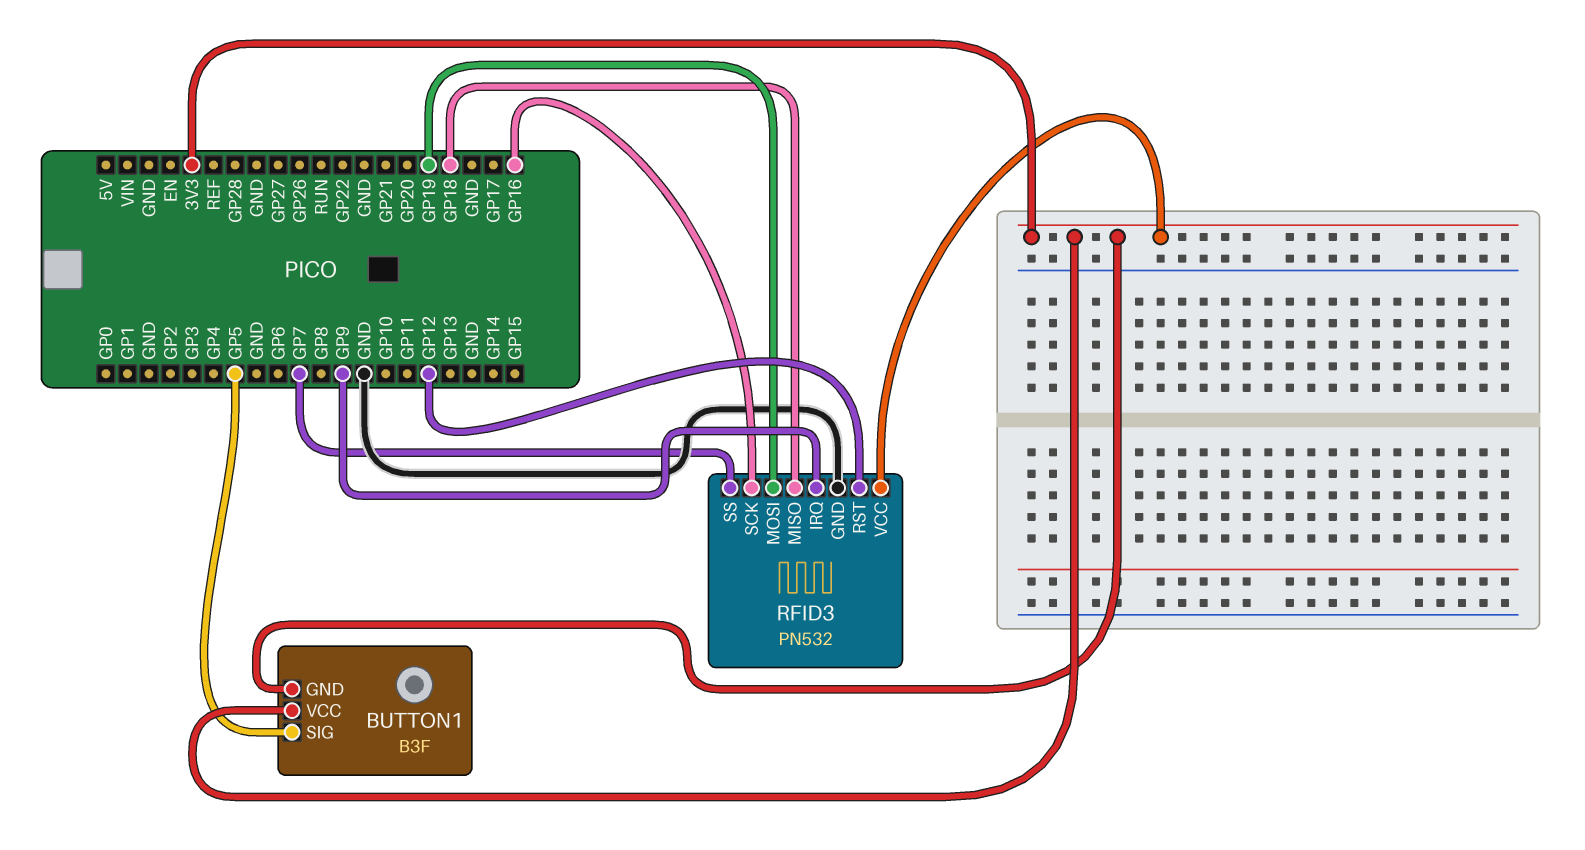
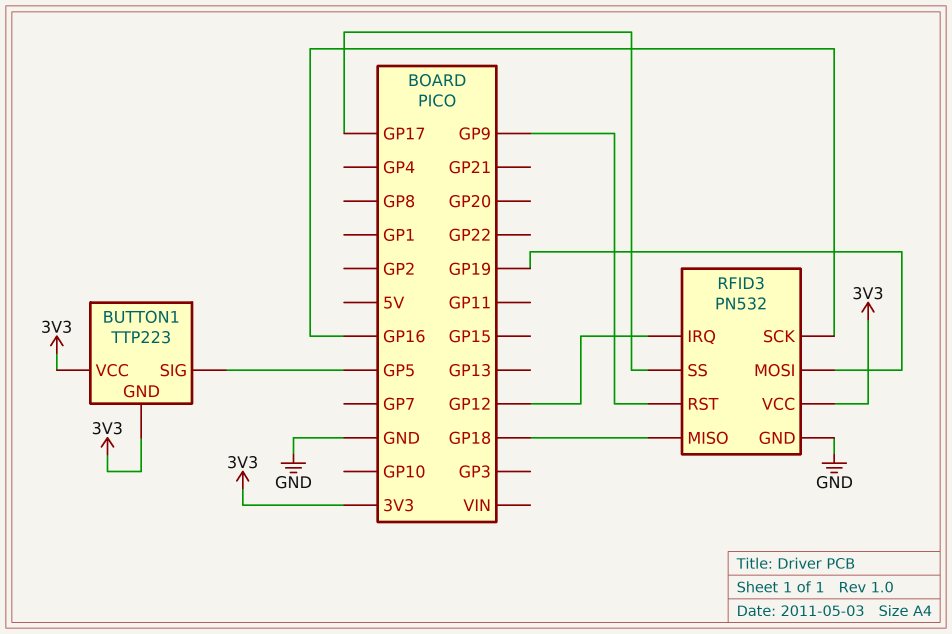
BUTTON1: B3F -> TTP223
RFID3 pin IRQ: GP9 -> GP12
RFID3 pin RST: GP12 -> GP9
RFID3 pin SS: GP7 -> GP17

